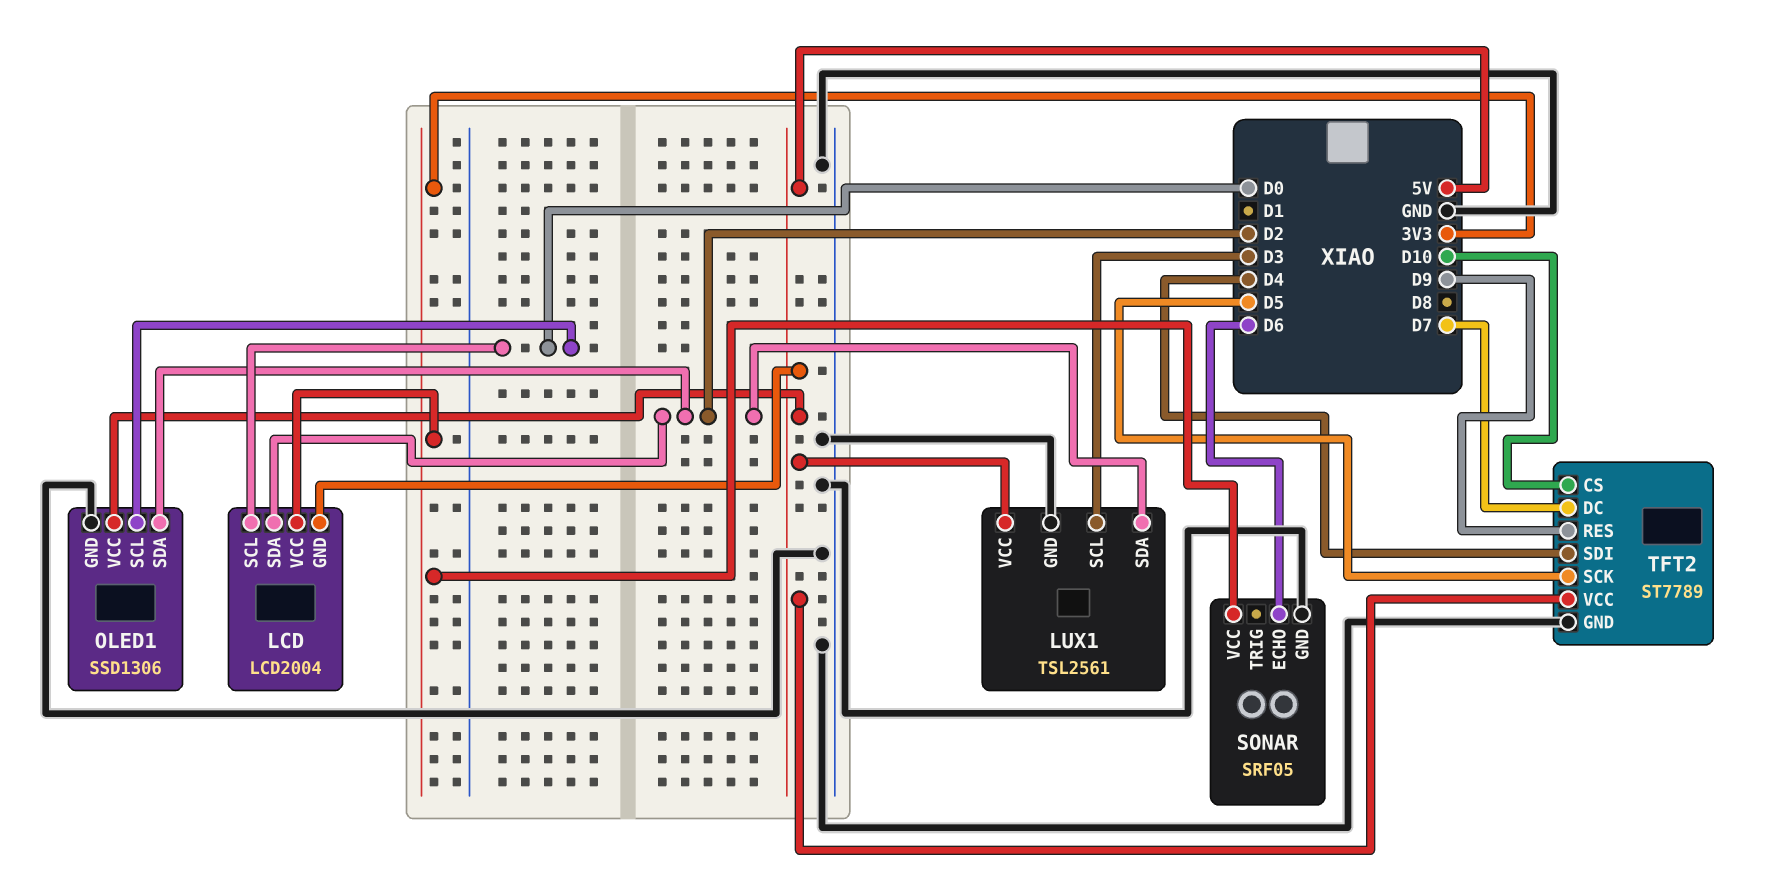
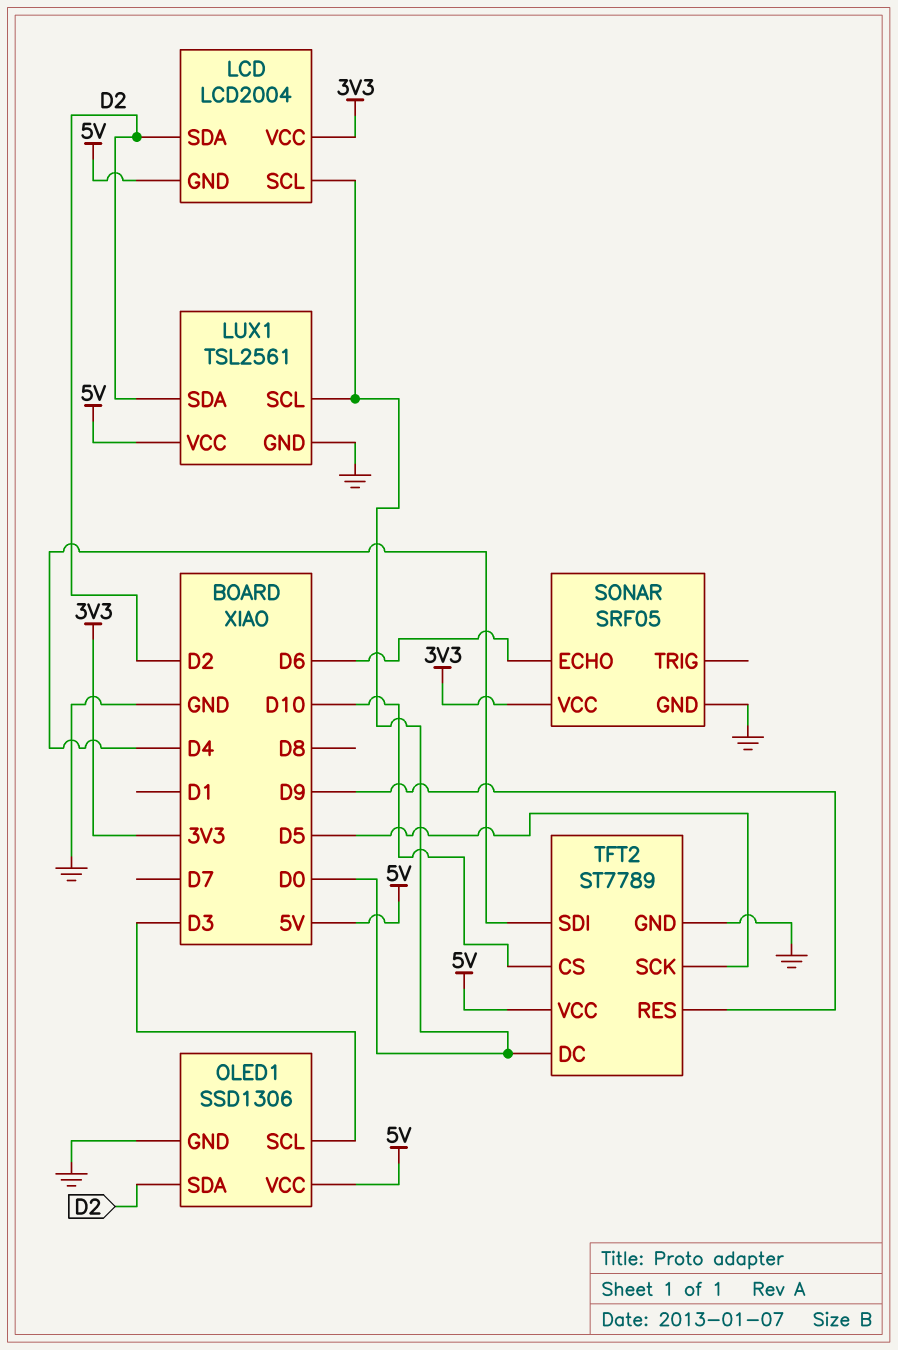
LUX1 pin SCL: D3 -> D0
OLED1 pin SCL: D0 -> D3
TFT2 pin DC: D7 -> D0

